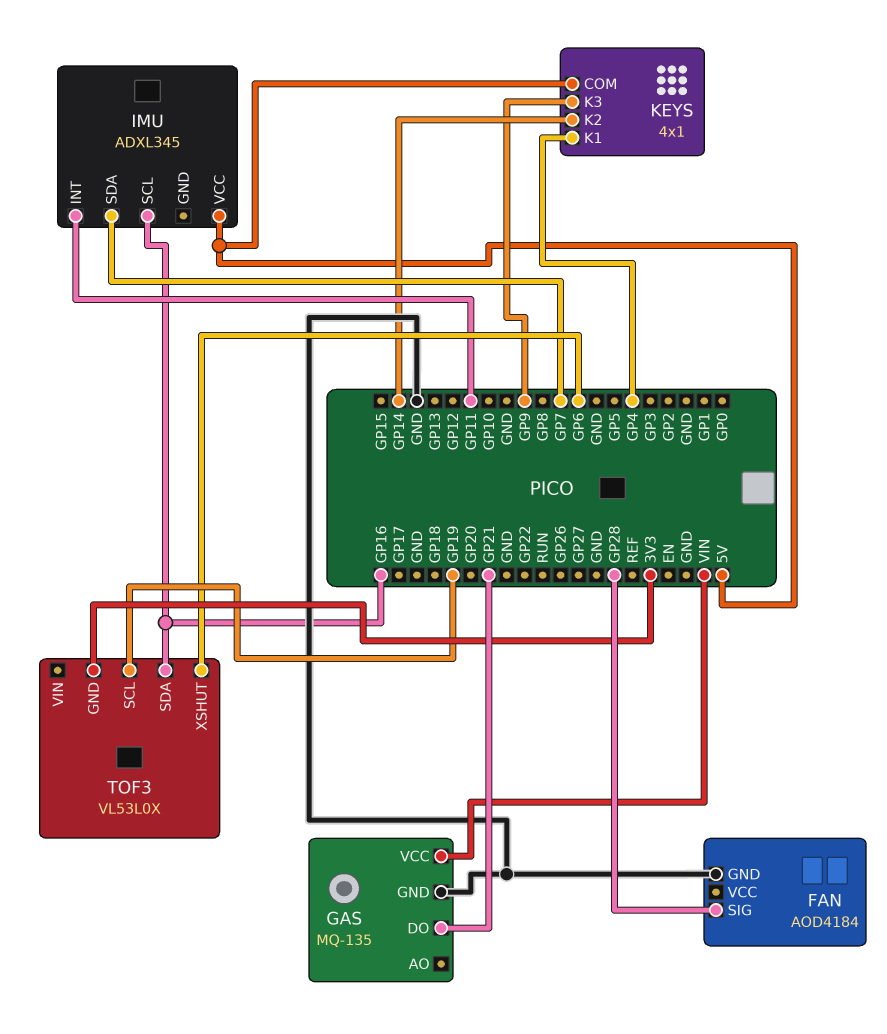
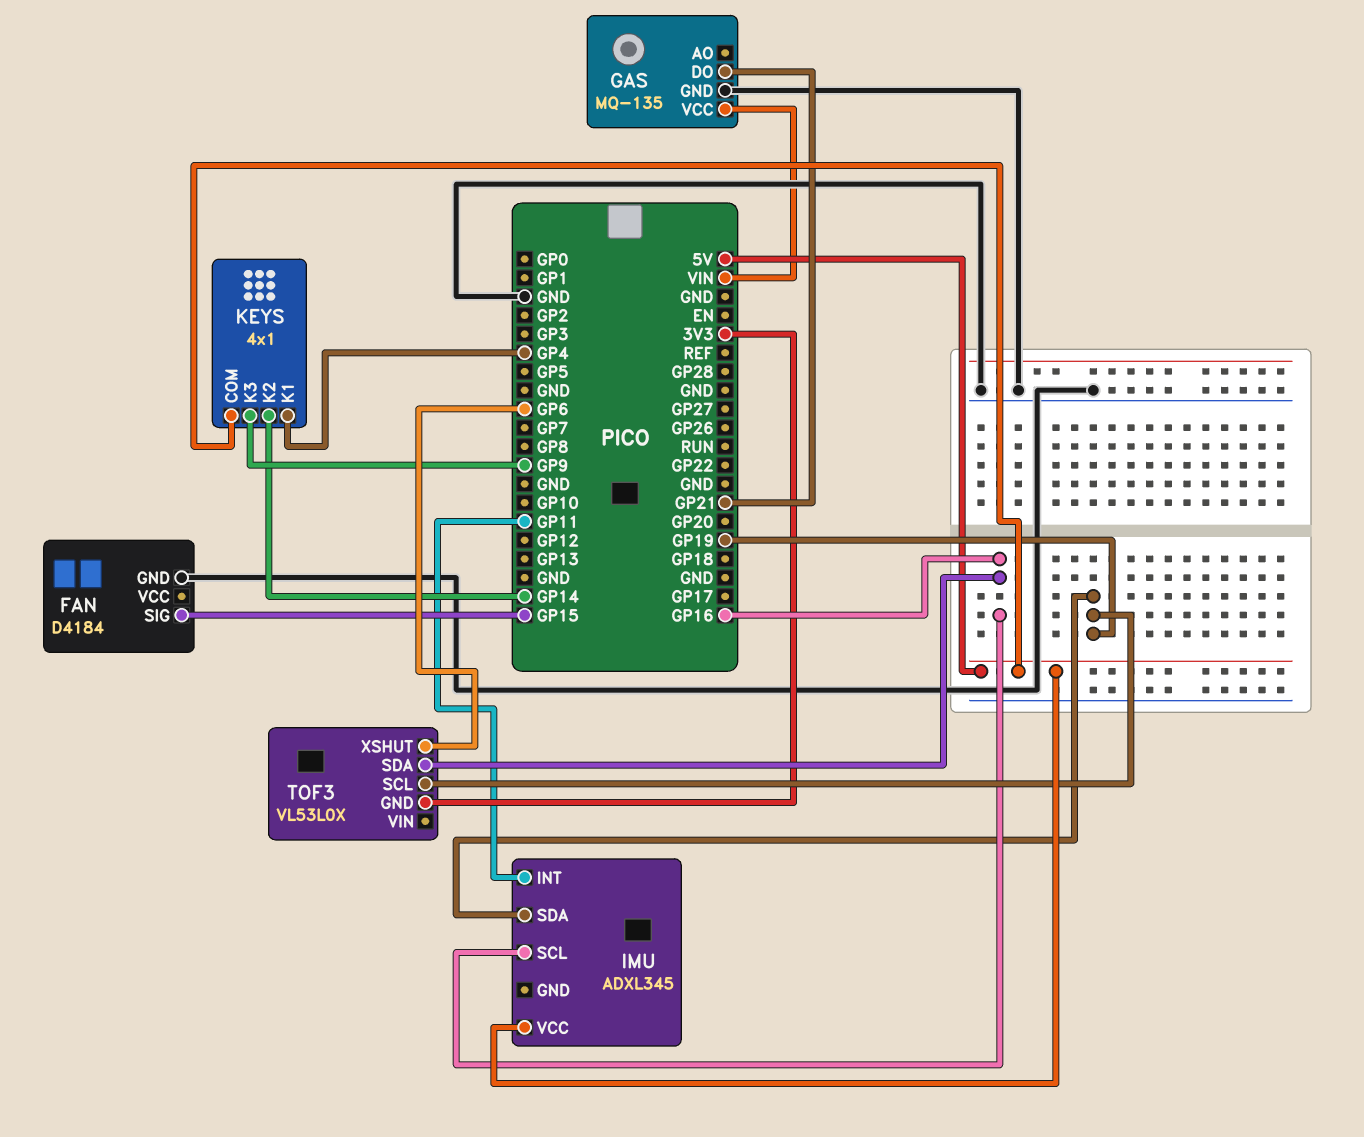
FAN: AOD4184 -> D4184
FAN pin SIG: GP28 -> GP15
IMU pin SDA: GP7 -> GP19

